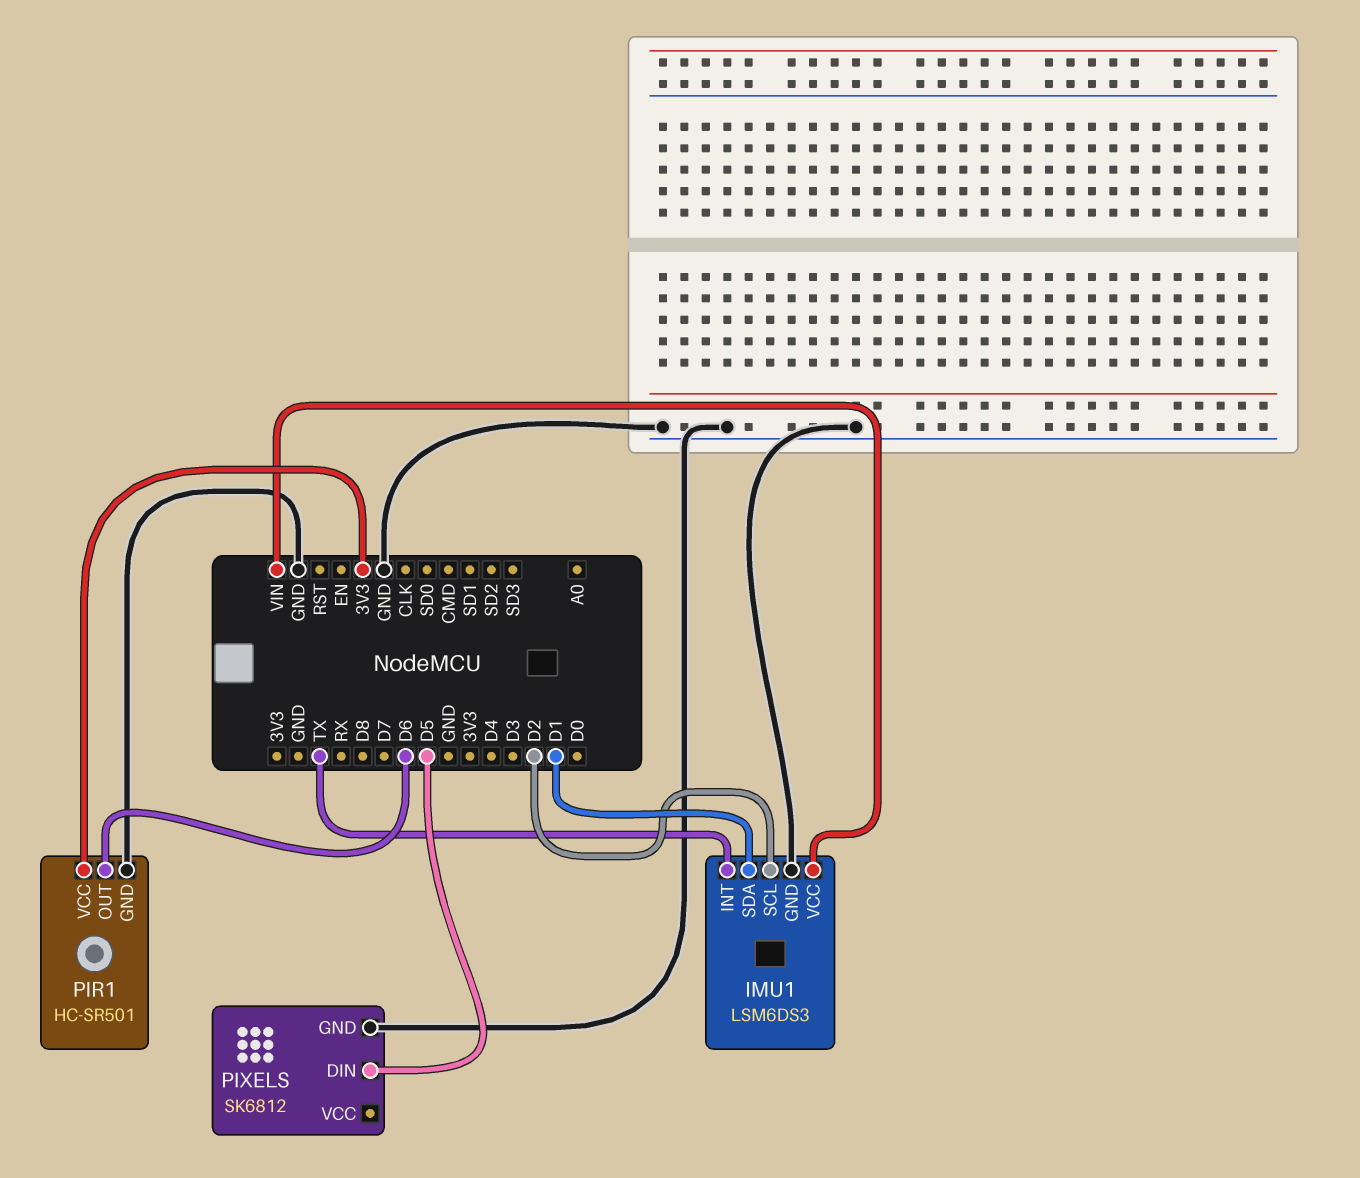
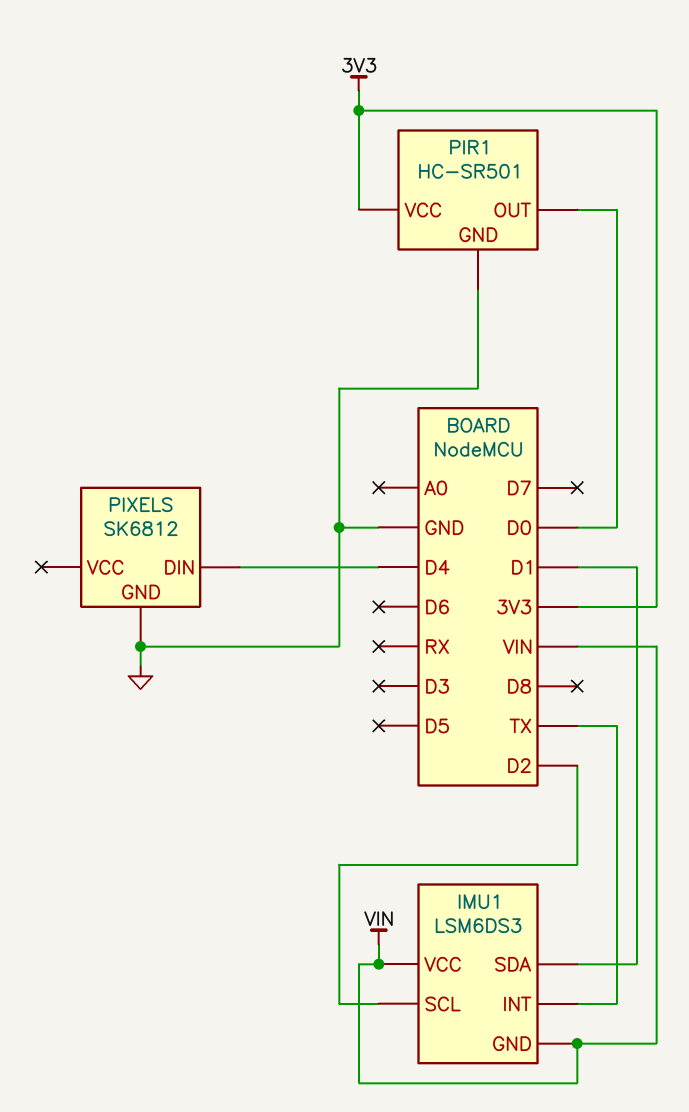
IMU1 pin GND: GND -> VIN
PIR1 pin OUT: D6 -> D0
PIXELS pin DIN: D5 -> D4

